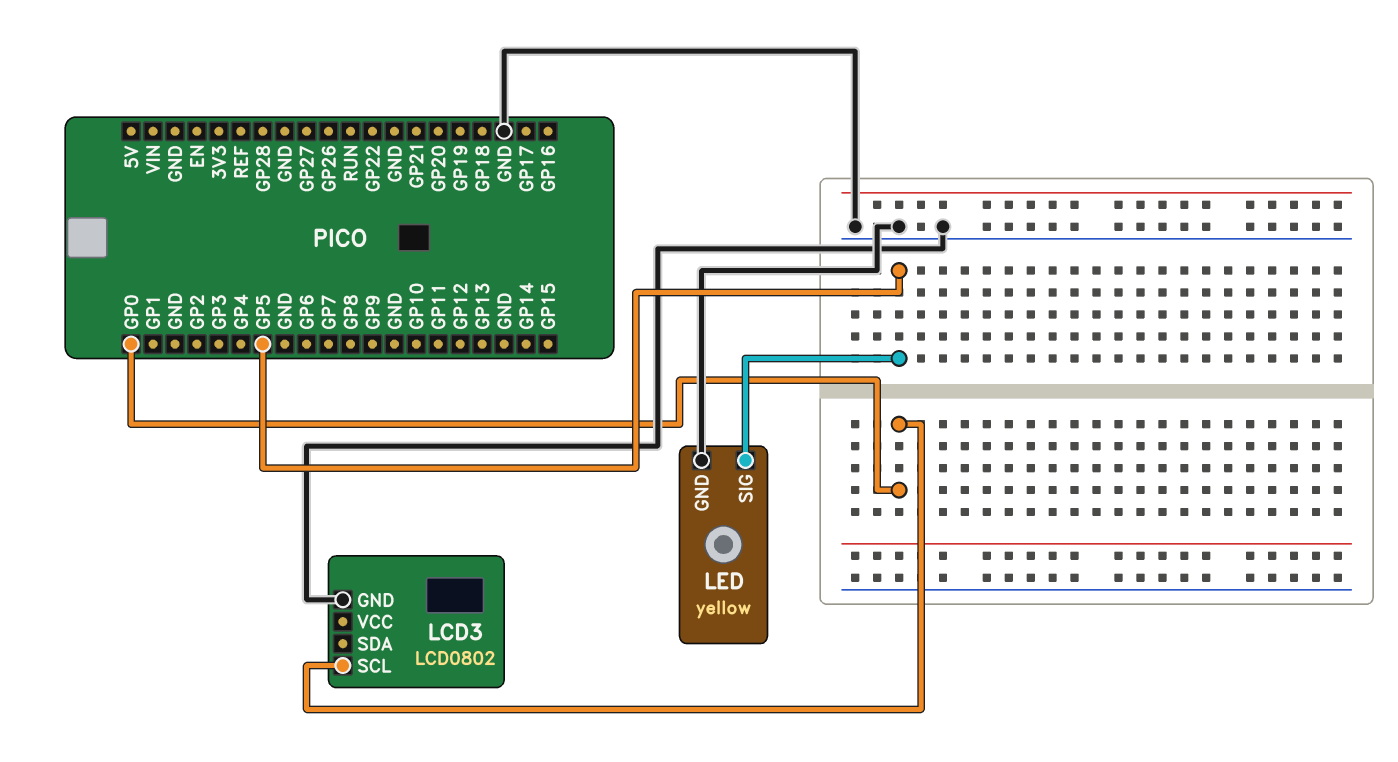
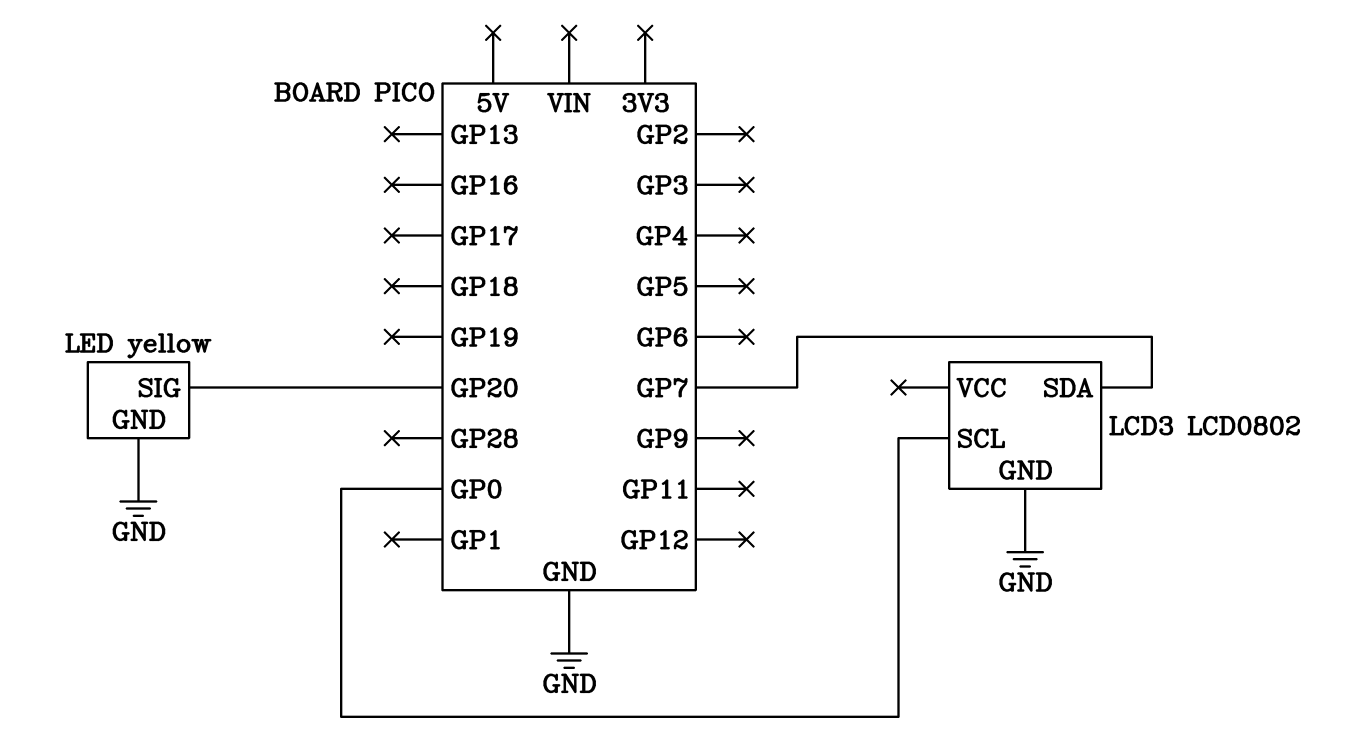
LCD3 pin SDA: none -> GP7
LED pin SIG: GP5 -> GP20

